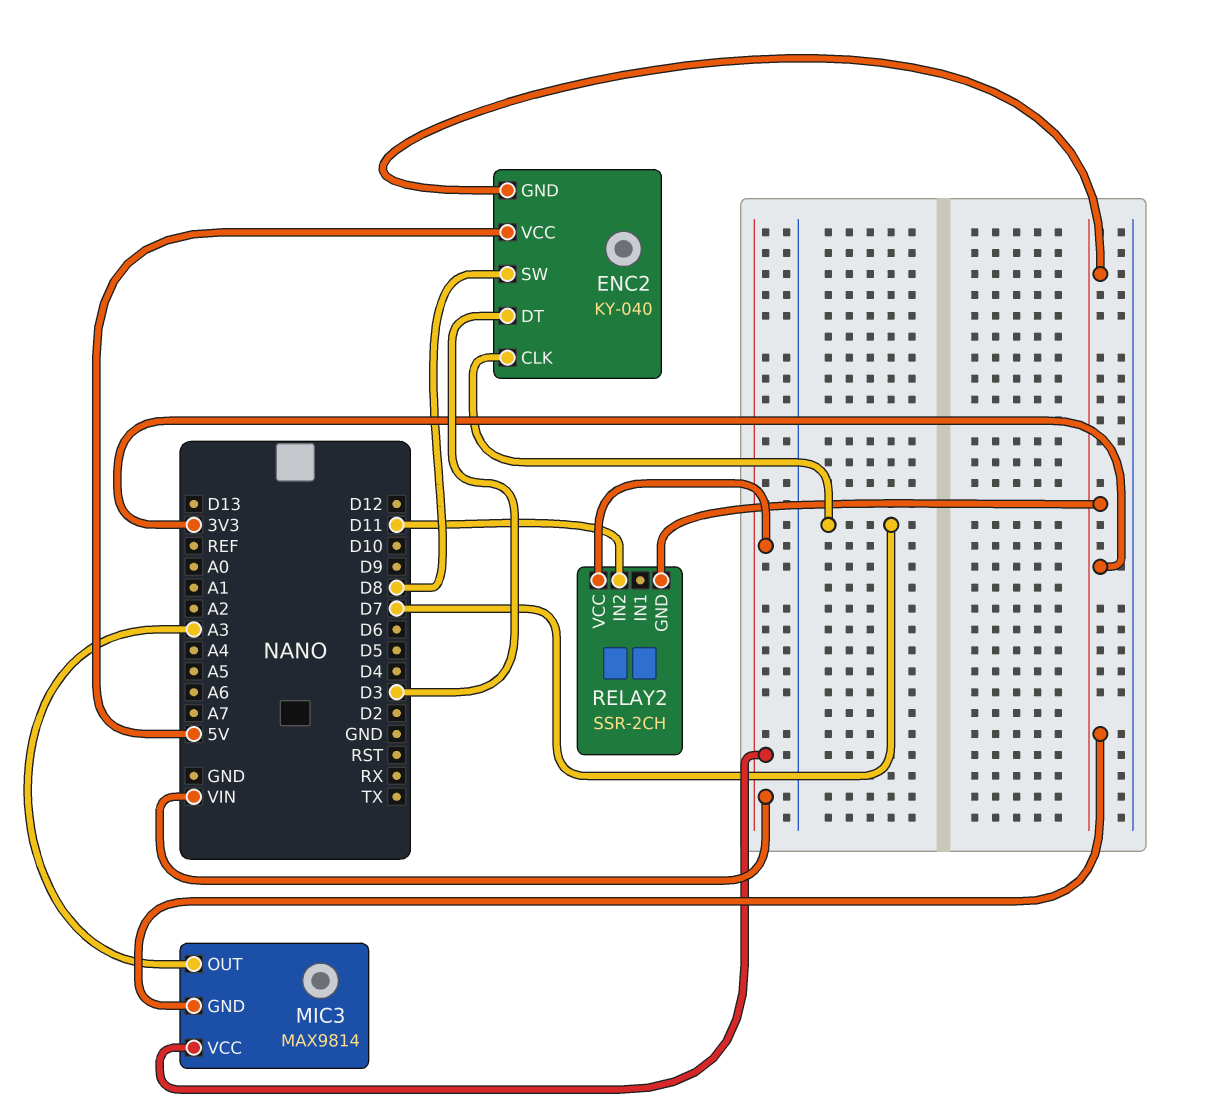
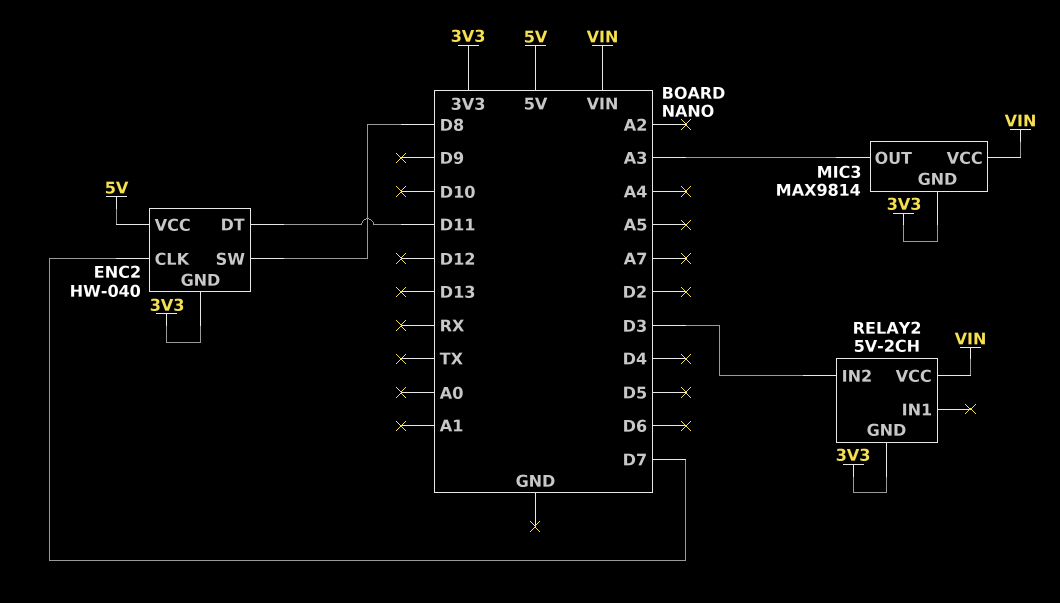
ENC2: KY-040 -> HW-040
ENC2 pin DT: D3 -> D11
RELAY2: SSR-2CH -> 5V-2CH
RELAY2 pin IN2: D11 -> D3

